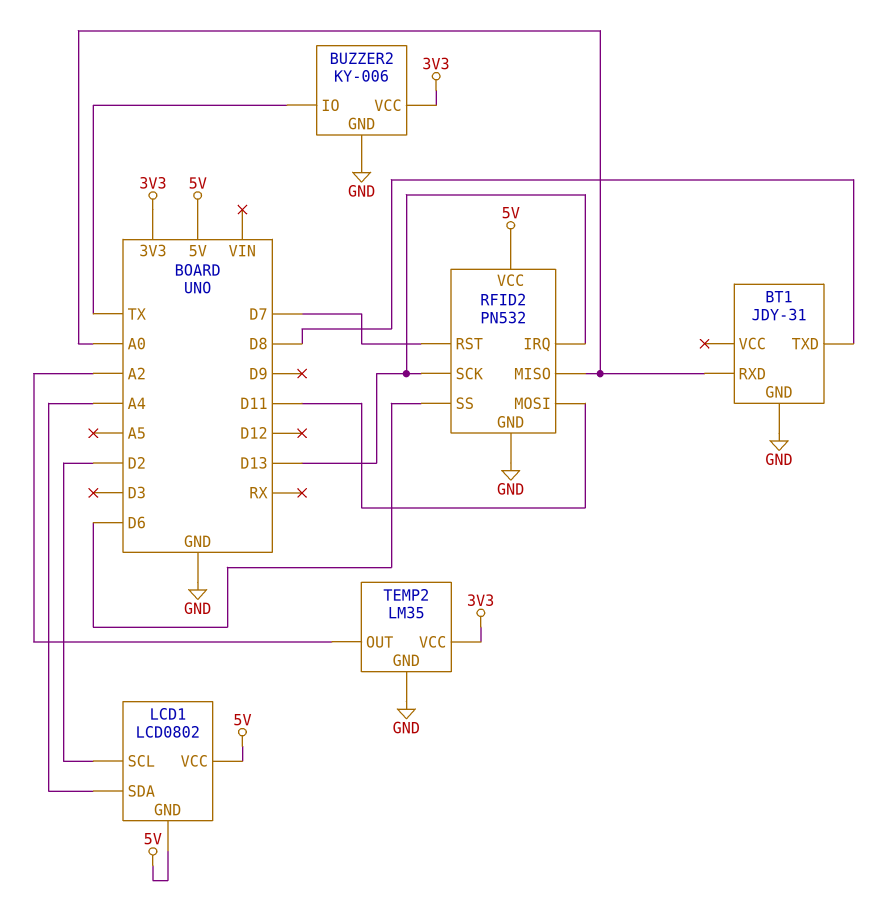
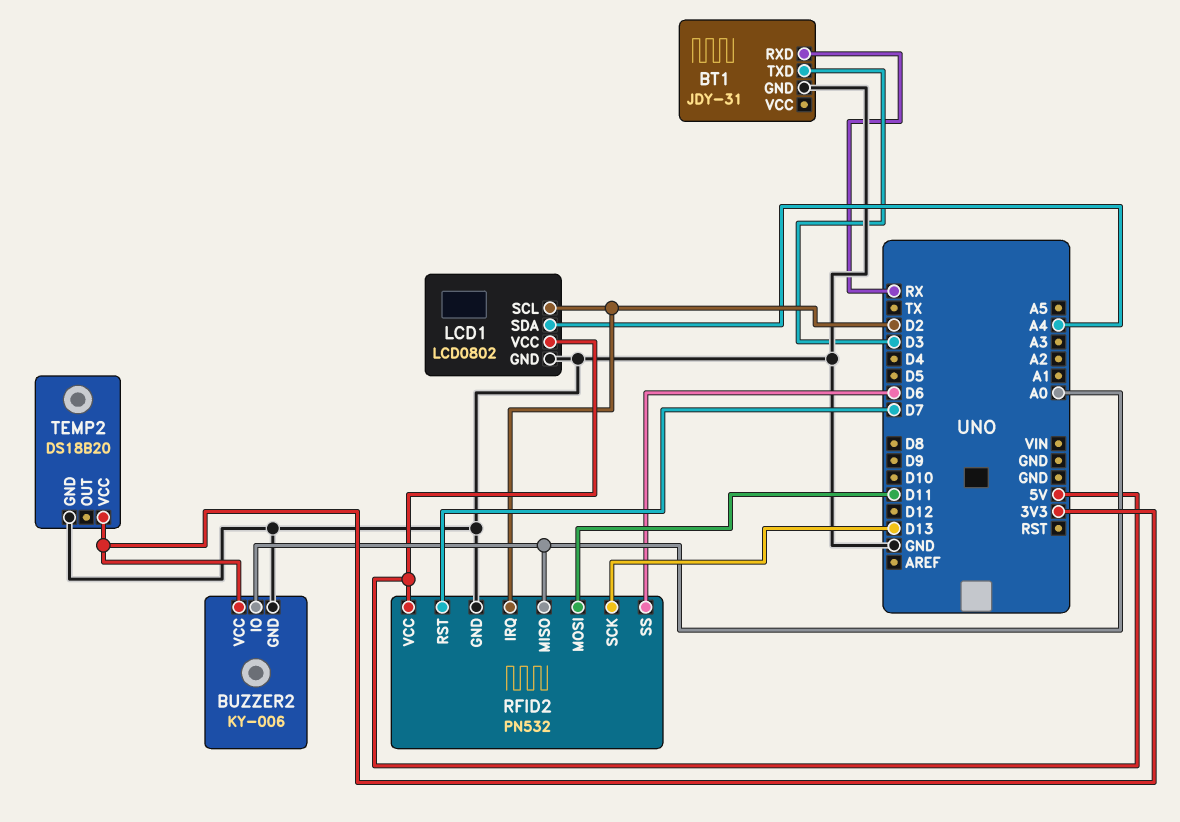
BT1 pin RXD: A0 -> RX
BT1 pin TXD: D8 -> D3
BUZZER2 pin IO: TX -> A0
LCD1 pin GND: 5V -> GND
RFID2 pin IRQ: D13 -> D2
TEMP2: LM35 -> DS18B20
TEMP2 pin OUT: A2 -> none

